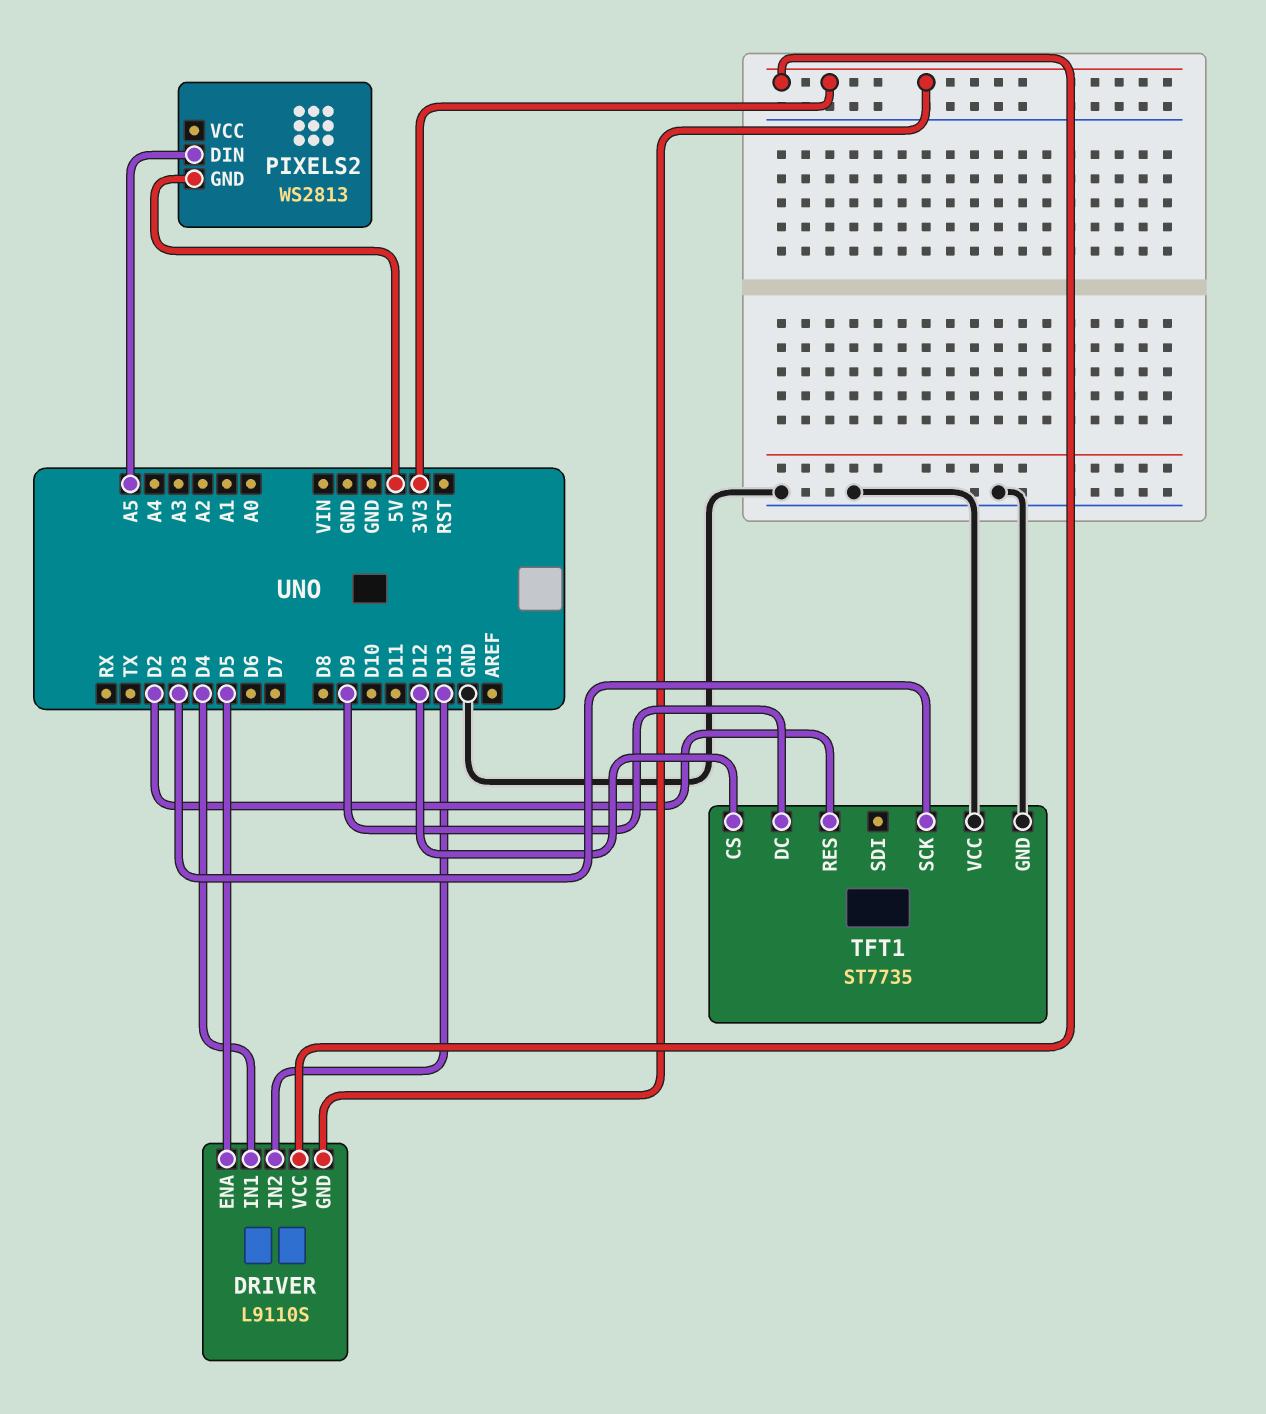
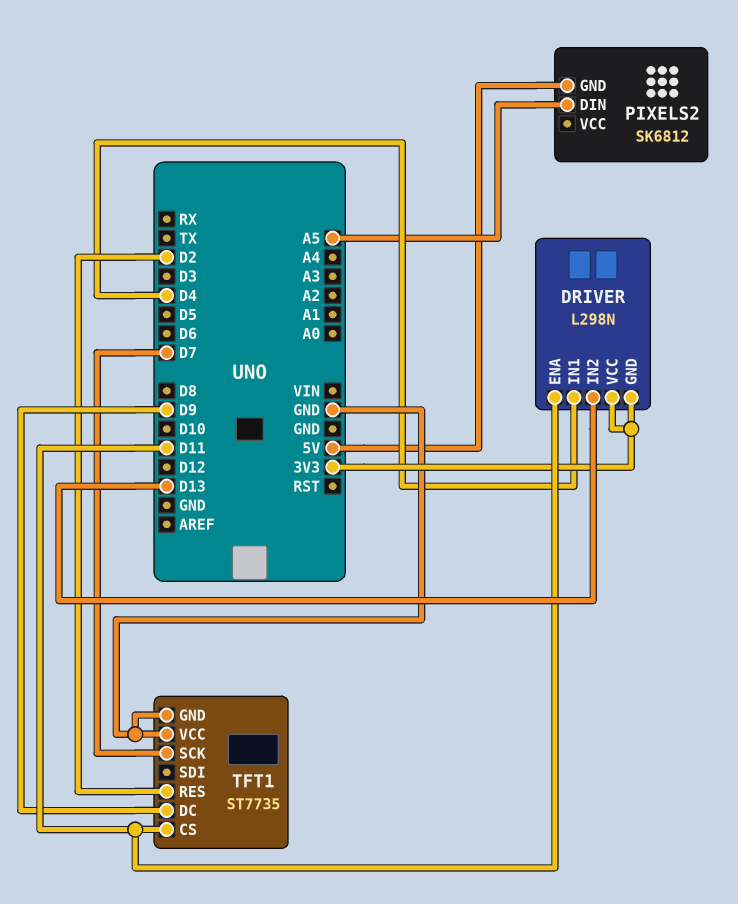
DRIVER: L9110S -> L298N
DRIVER pin ENA: D5 -> D11
PIXELS2: WS2813 -> SK6812
TFT1 pin CS: D12 -> D11
TFT1 pin SCK: D3 -> D7

